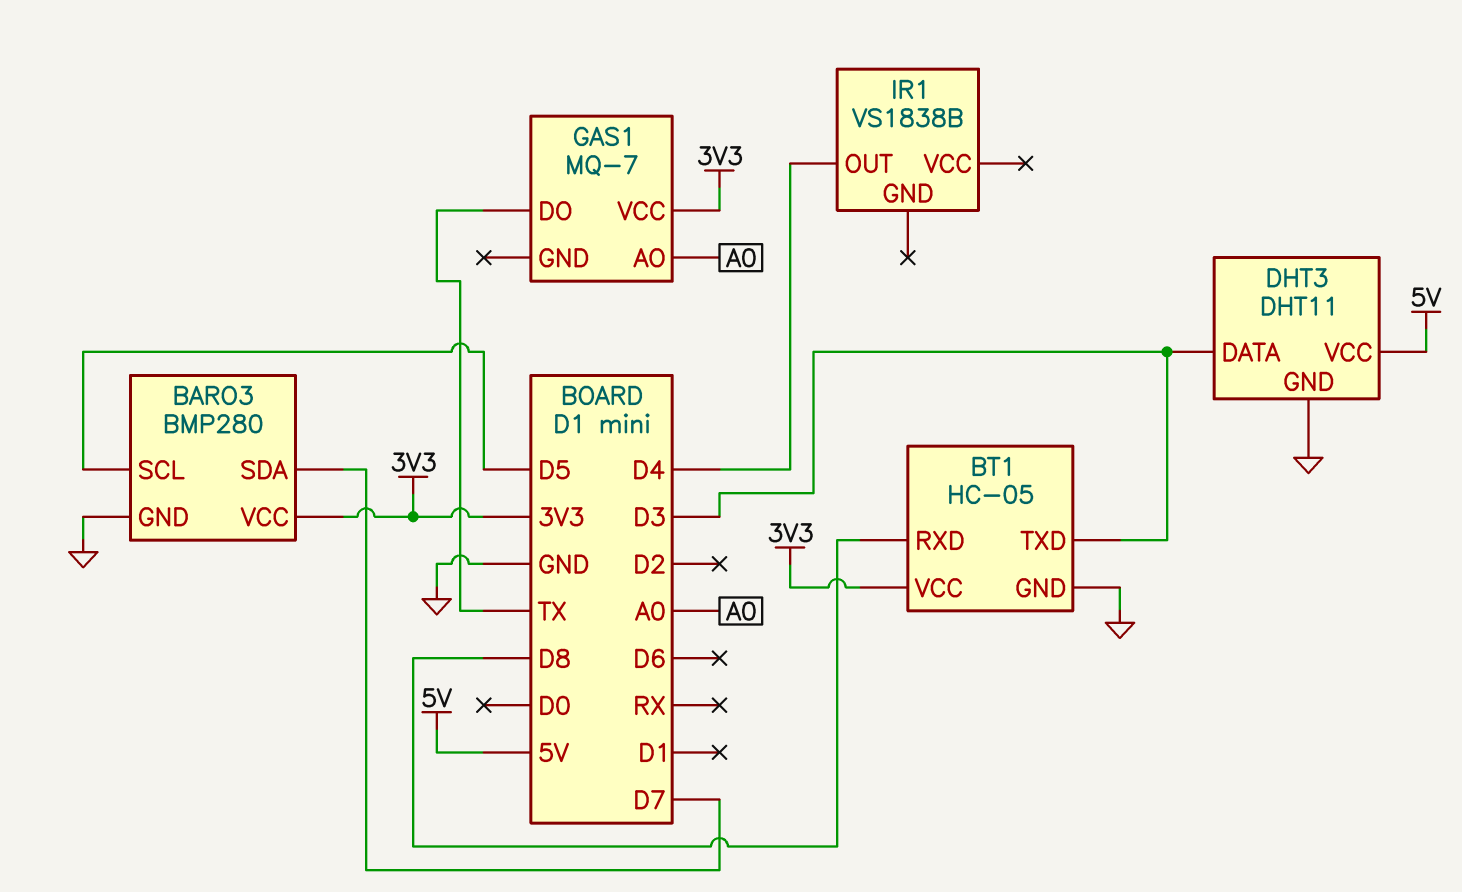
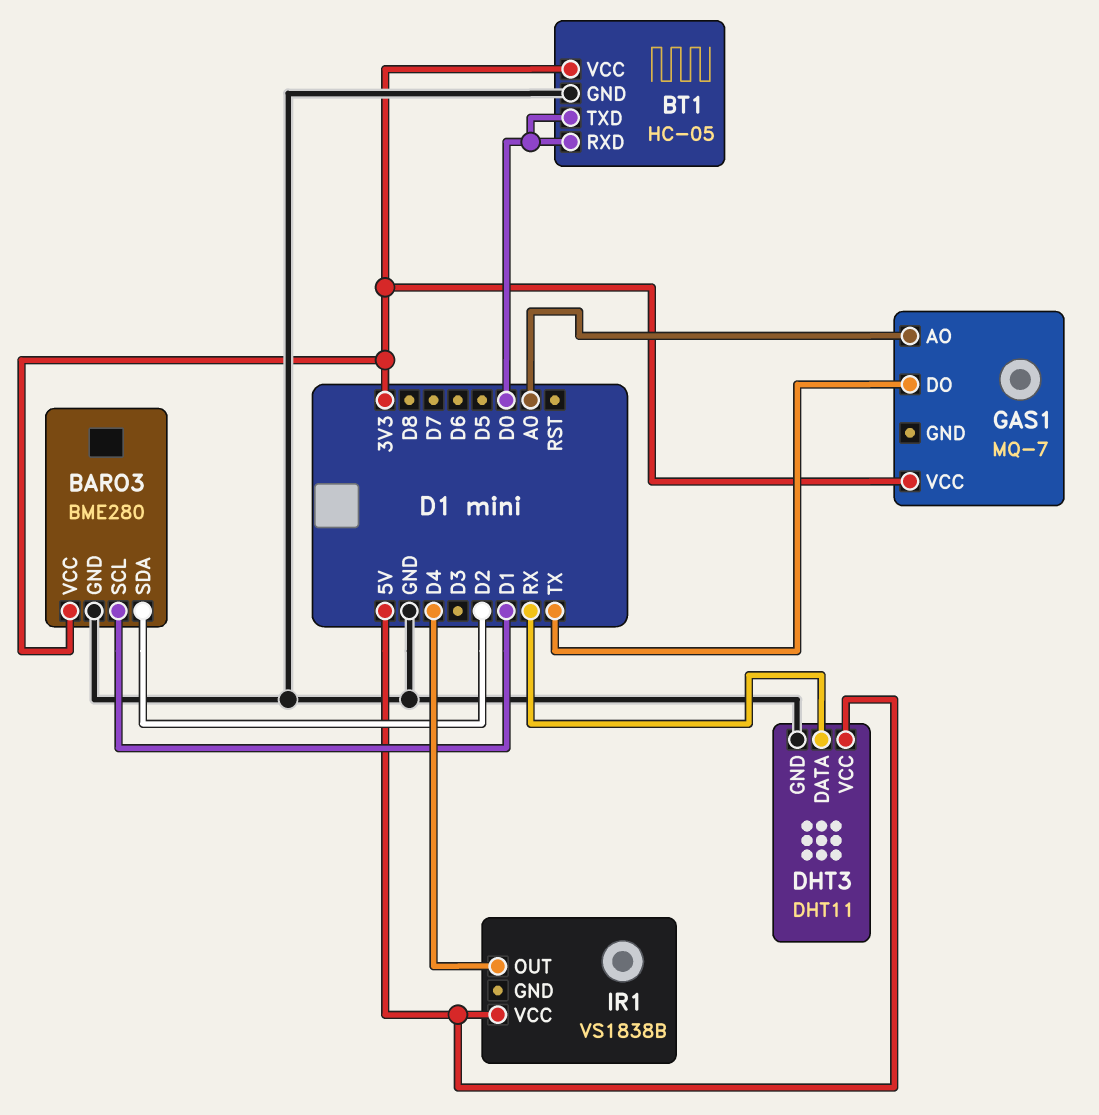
BARO3: BMP280 -> BME280
BARO3 pin SCL: D5 -> D1
BARO3 pin SDA: D7 -> D2
BT1 pin RXD: D8 -> D0
BT1 pin TXD: D3 -> D0
DHT3 pin DATA: D3 -> RX
IR1 pin VCC: none -> 5V

